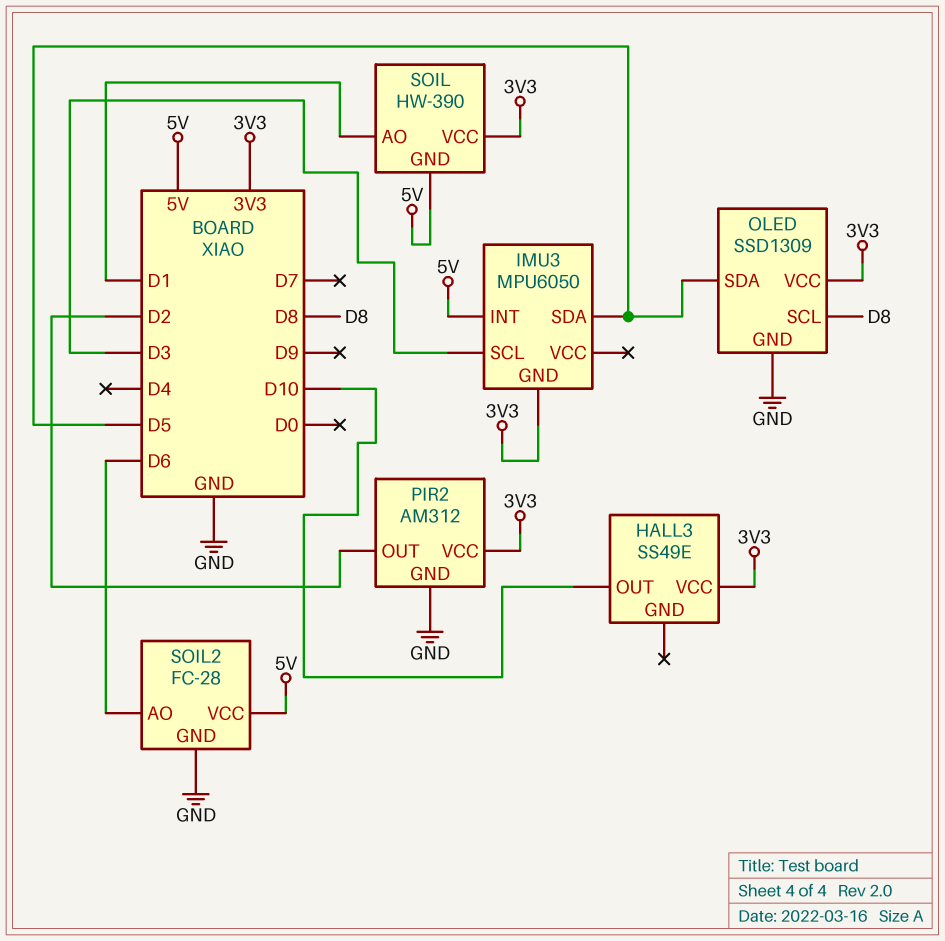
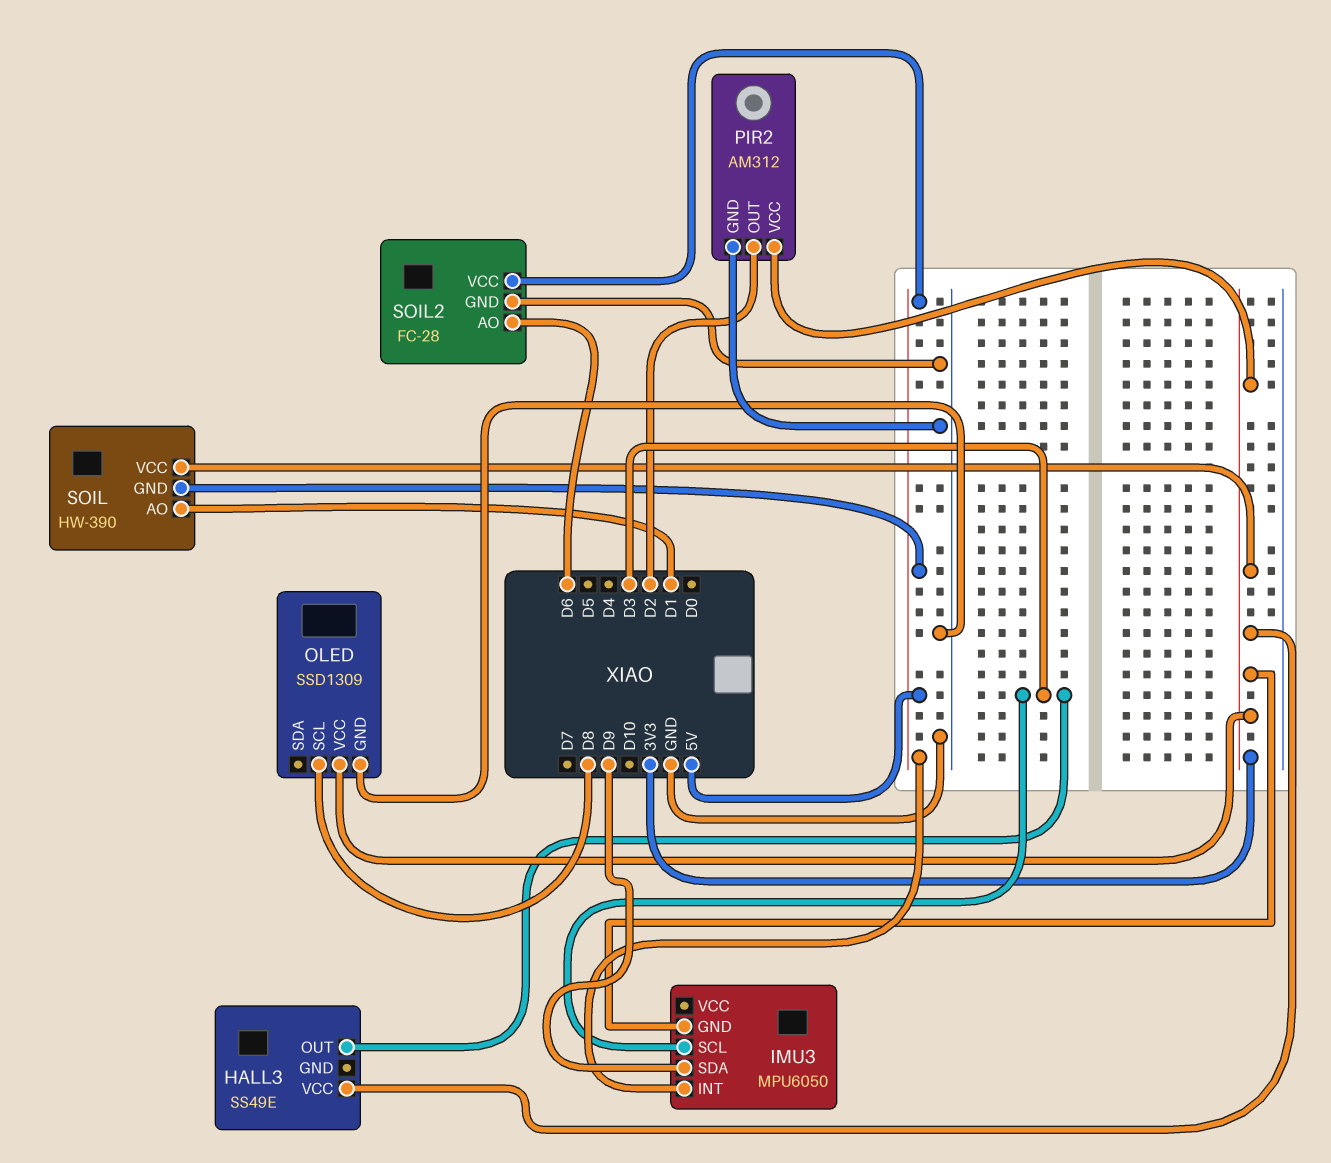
HALL3 pin OUT: D10 -> D3
IMU3 pin SDA: D5 -> D9
OLED pin SDA: D5 -> none

